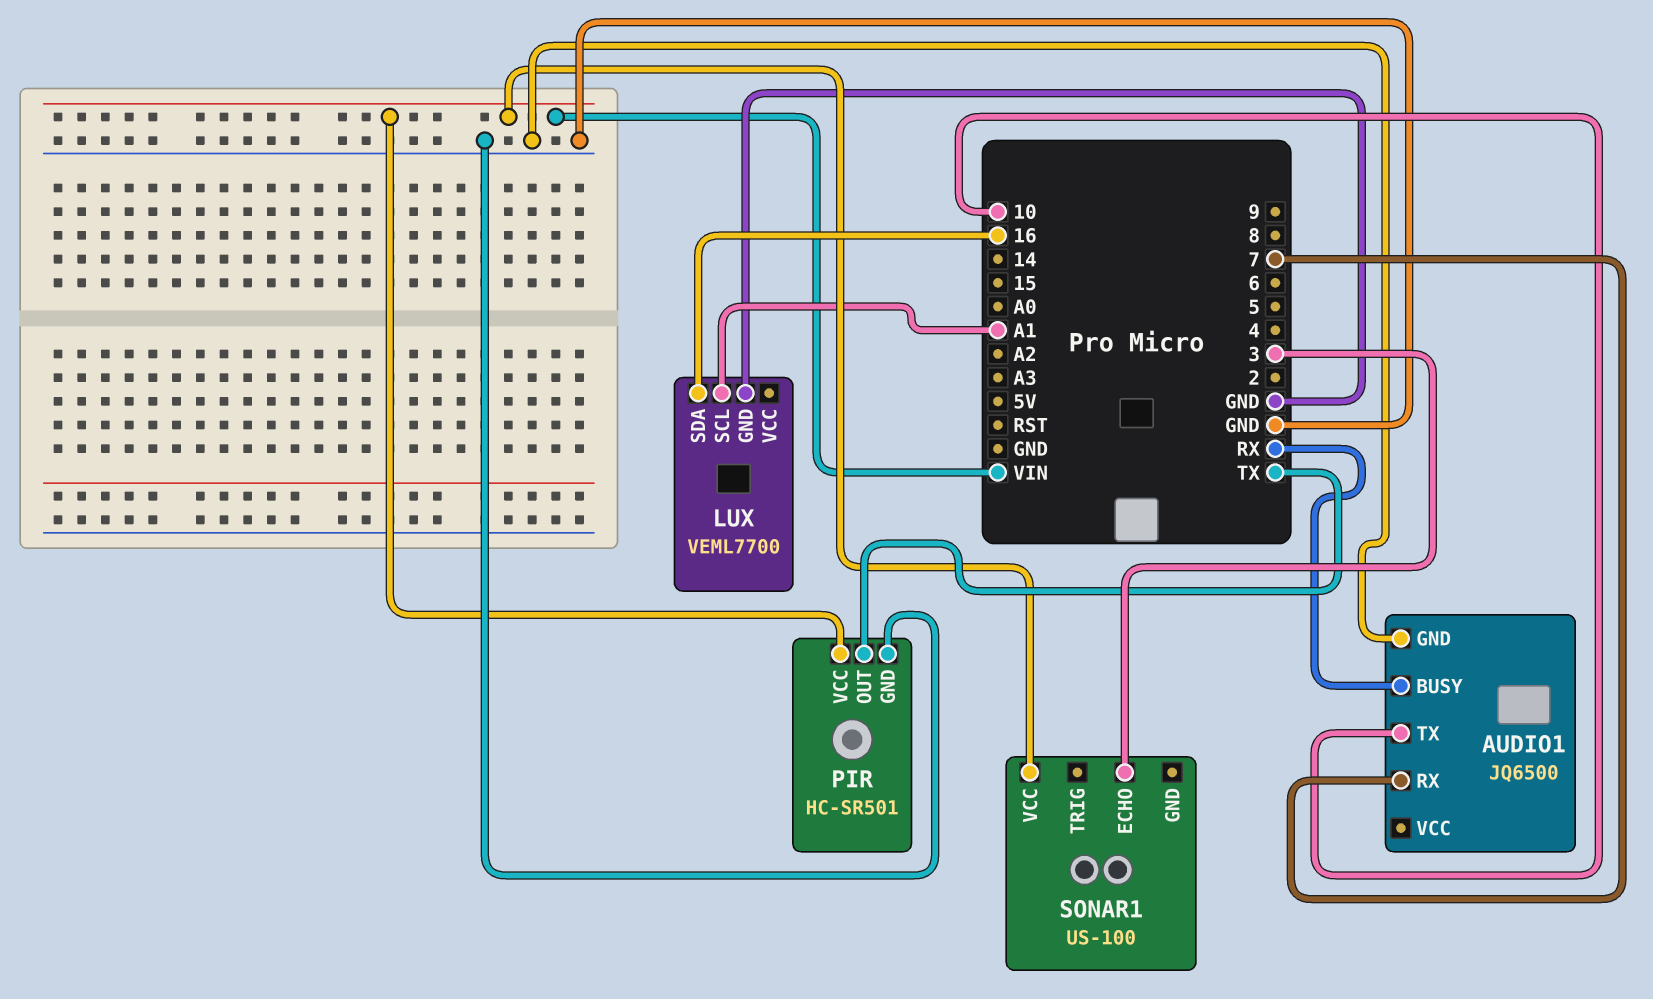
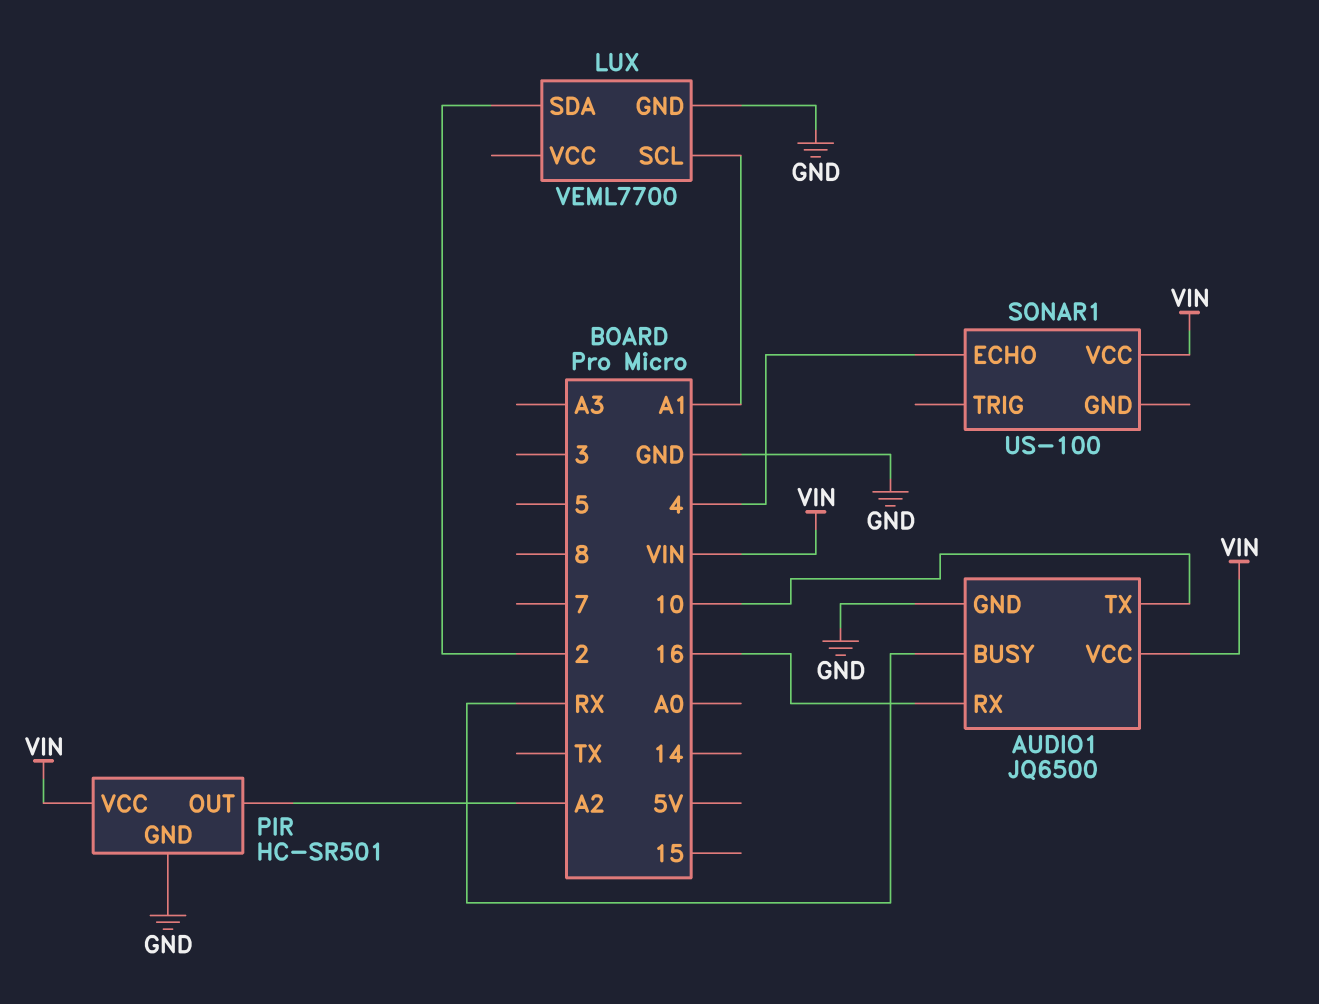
AUDIO1 pin RX: 7 -> 16
AUDIO1 pin VCC: none -> VIN
LUX pin SDA: 16 -> 2
PIR pin OUT: TX -> A2
SONAR1 pin ECHO: 3 -> 4

